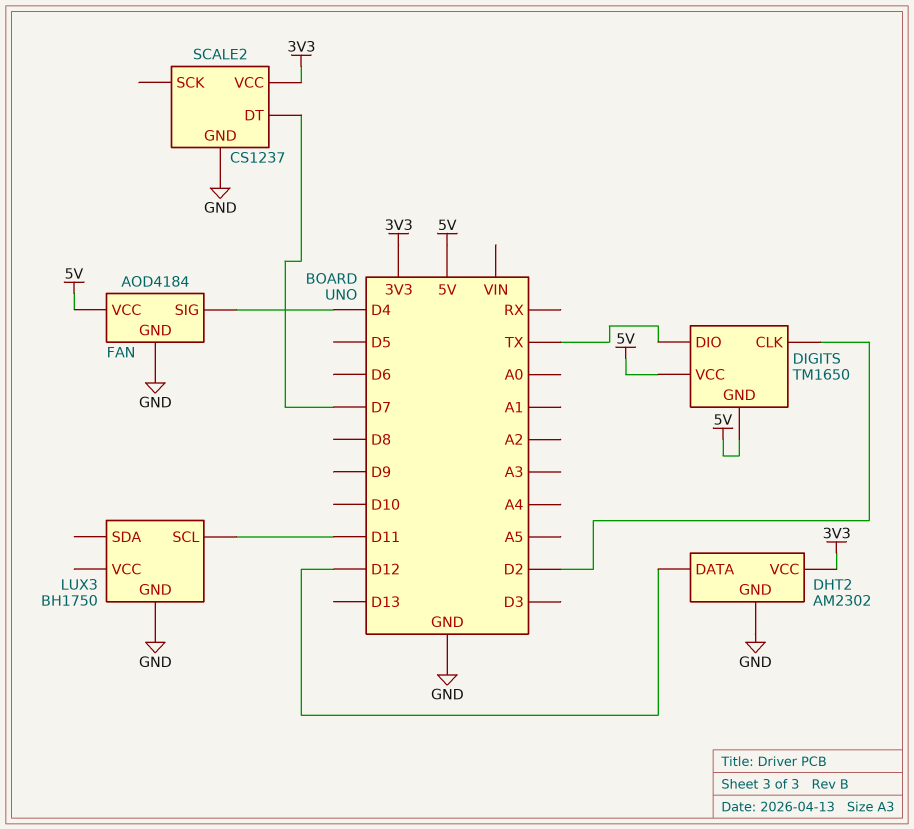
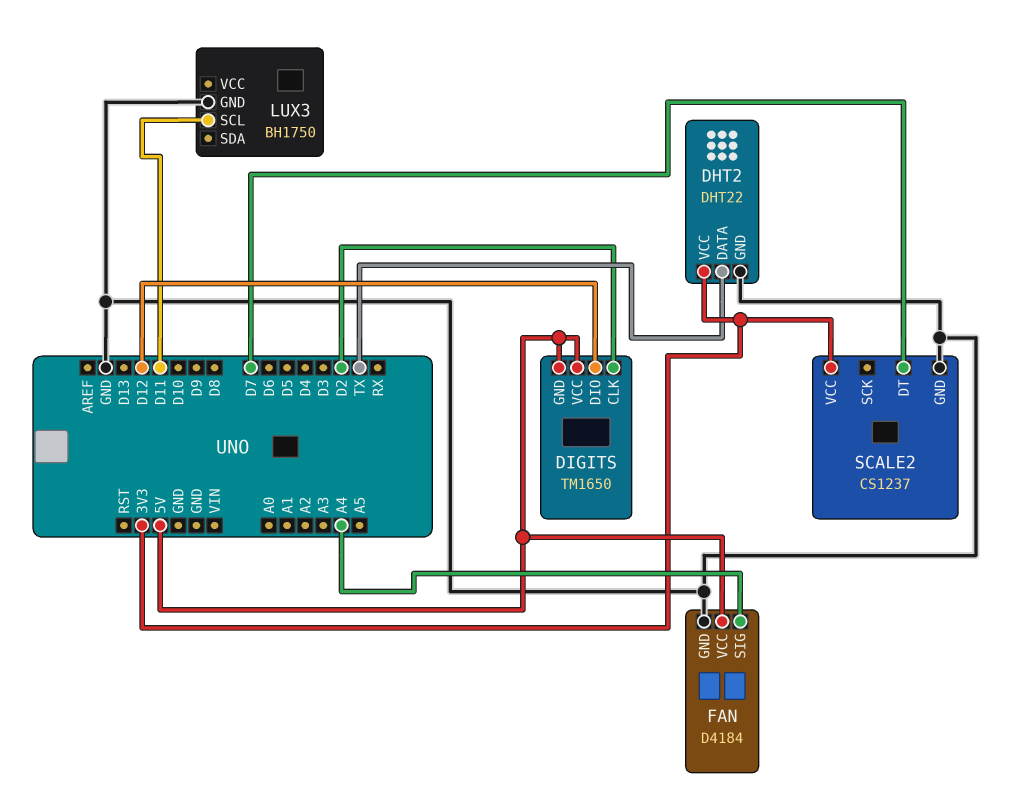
DHT2: AM2302 -> DHT22
DHT2 pin DATA: D12 -> TX
DIGITS pin DIO: TX -> D12
FAN: AOD4184 -> D4184
FAN pin SIG: D4 -> A4

